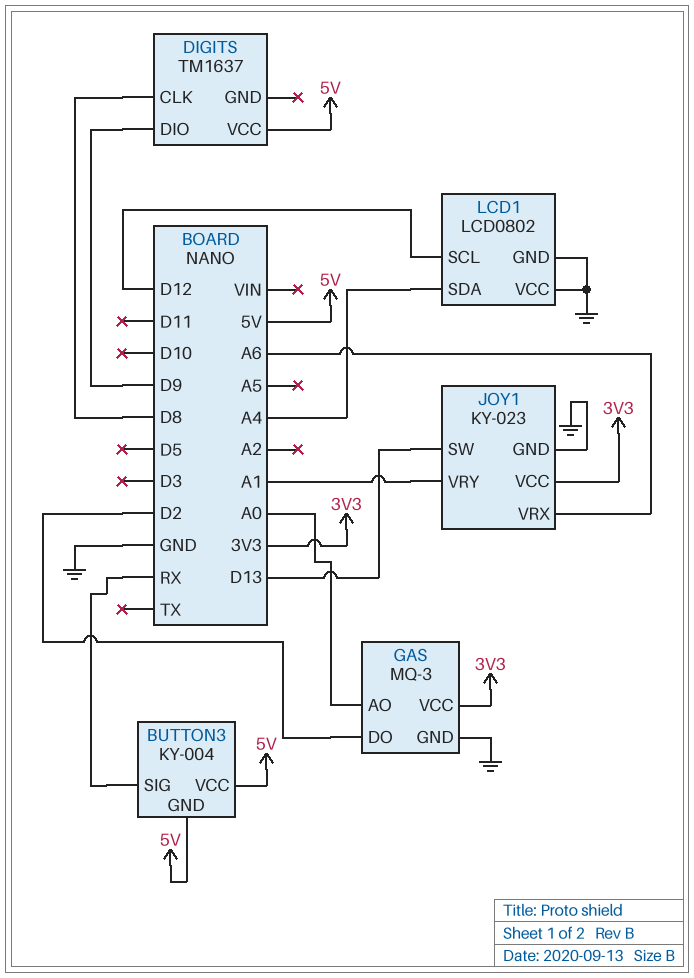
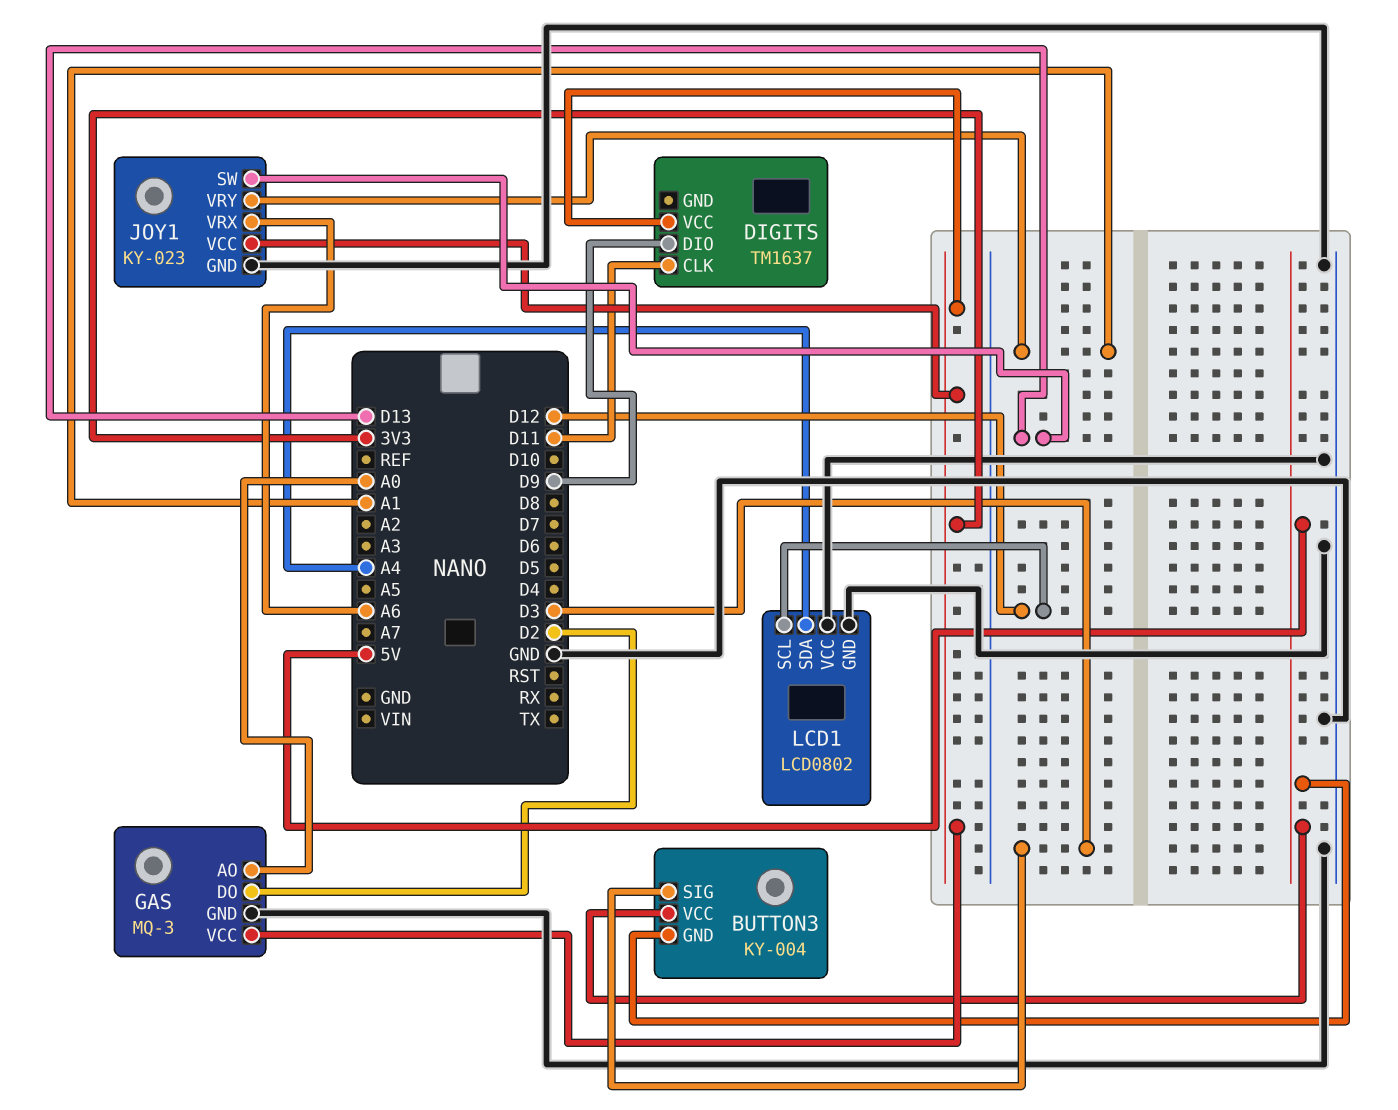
BUTTON3 pin SIG: RX -> D3
DIGITS pin CLK: D8 -> D11
DIGITS pin VCC: 5V -> 3V3

